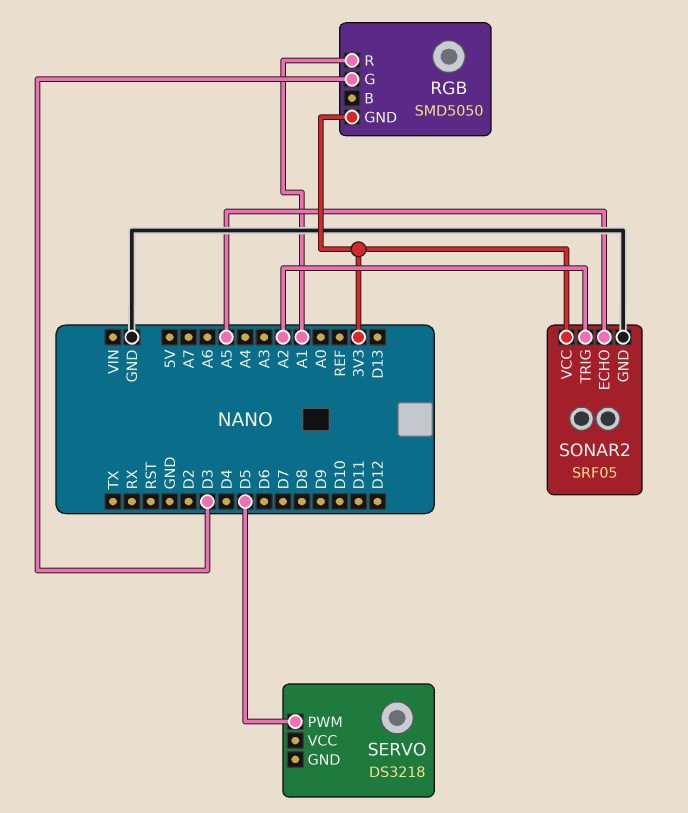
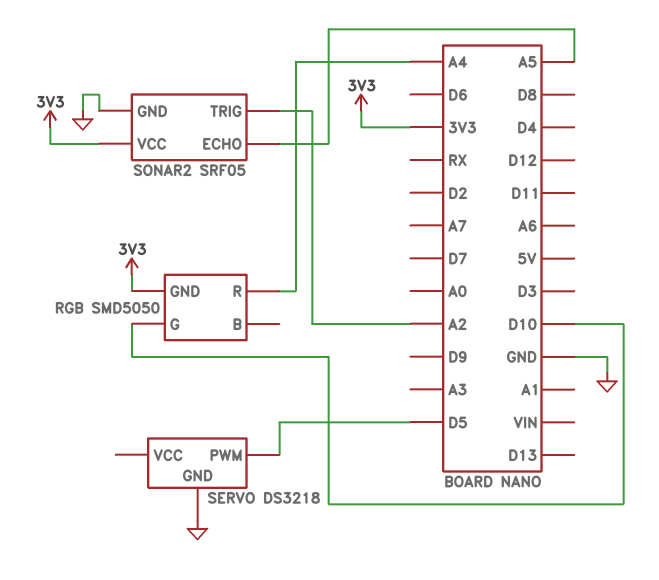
RGB pin G: D3 -> D10
RGB pin R: A1 -> A4
SERVO pin GND: none -> GND

